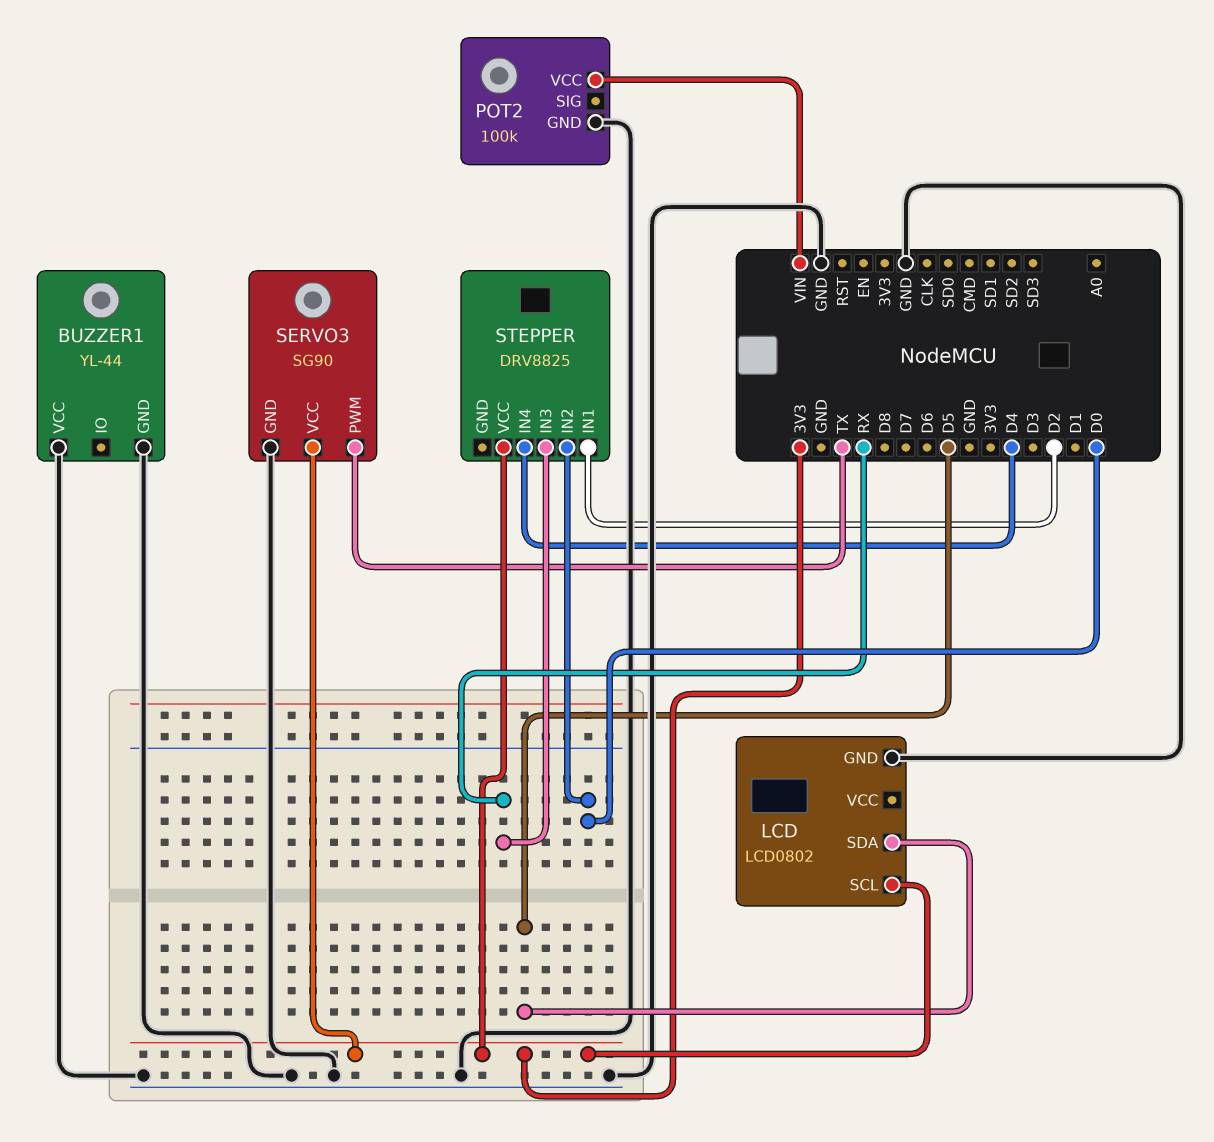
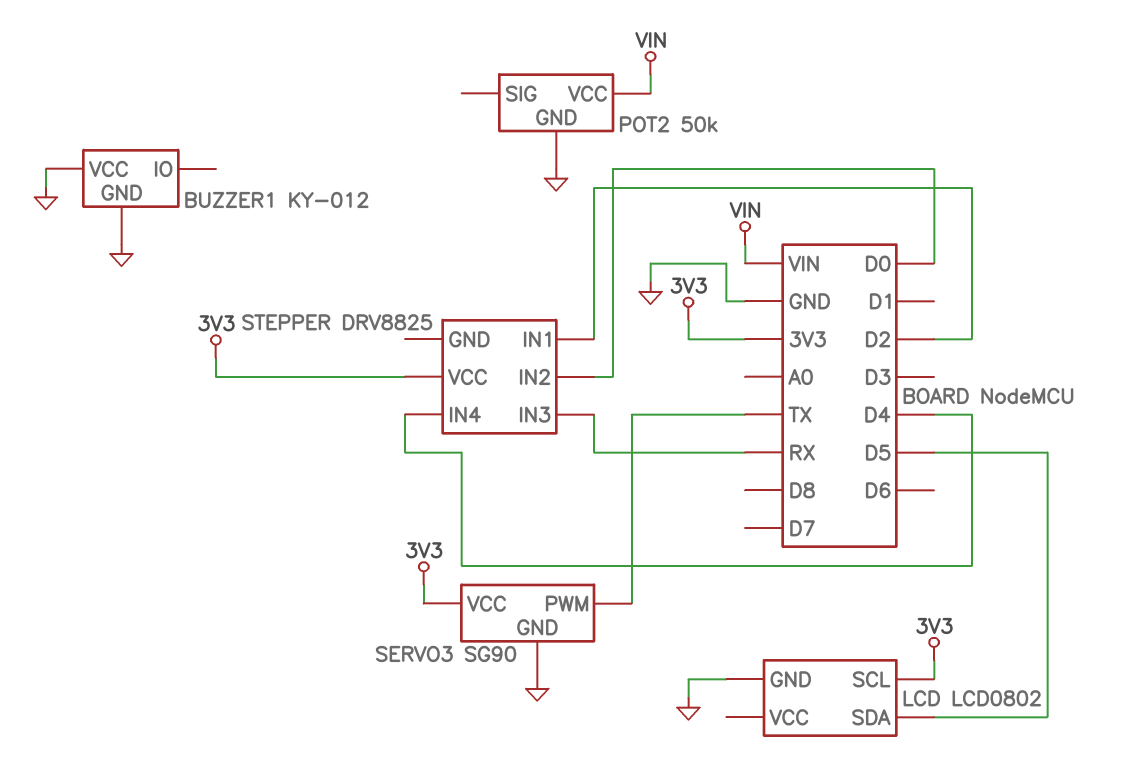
BUZZER1: YL-44 -> KY-012
POT2: 100k -> 50k

